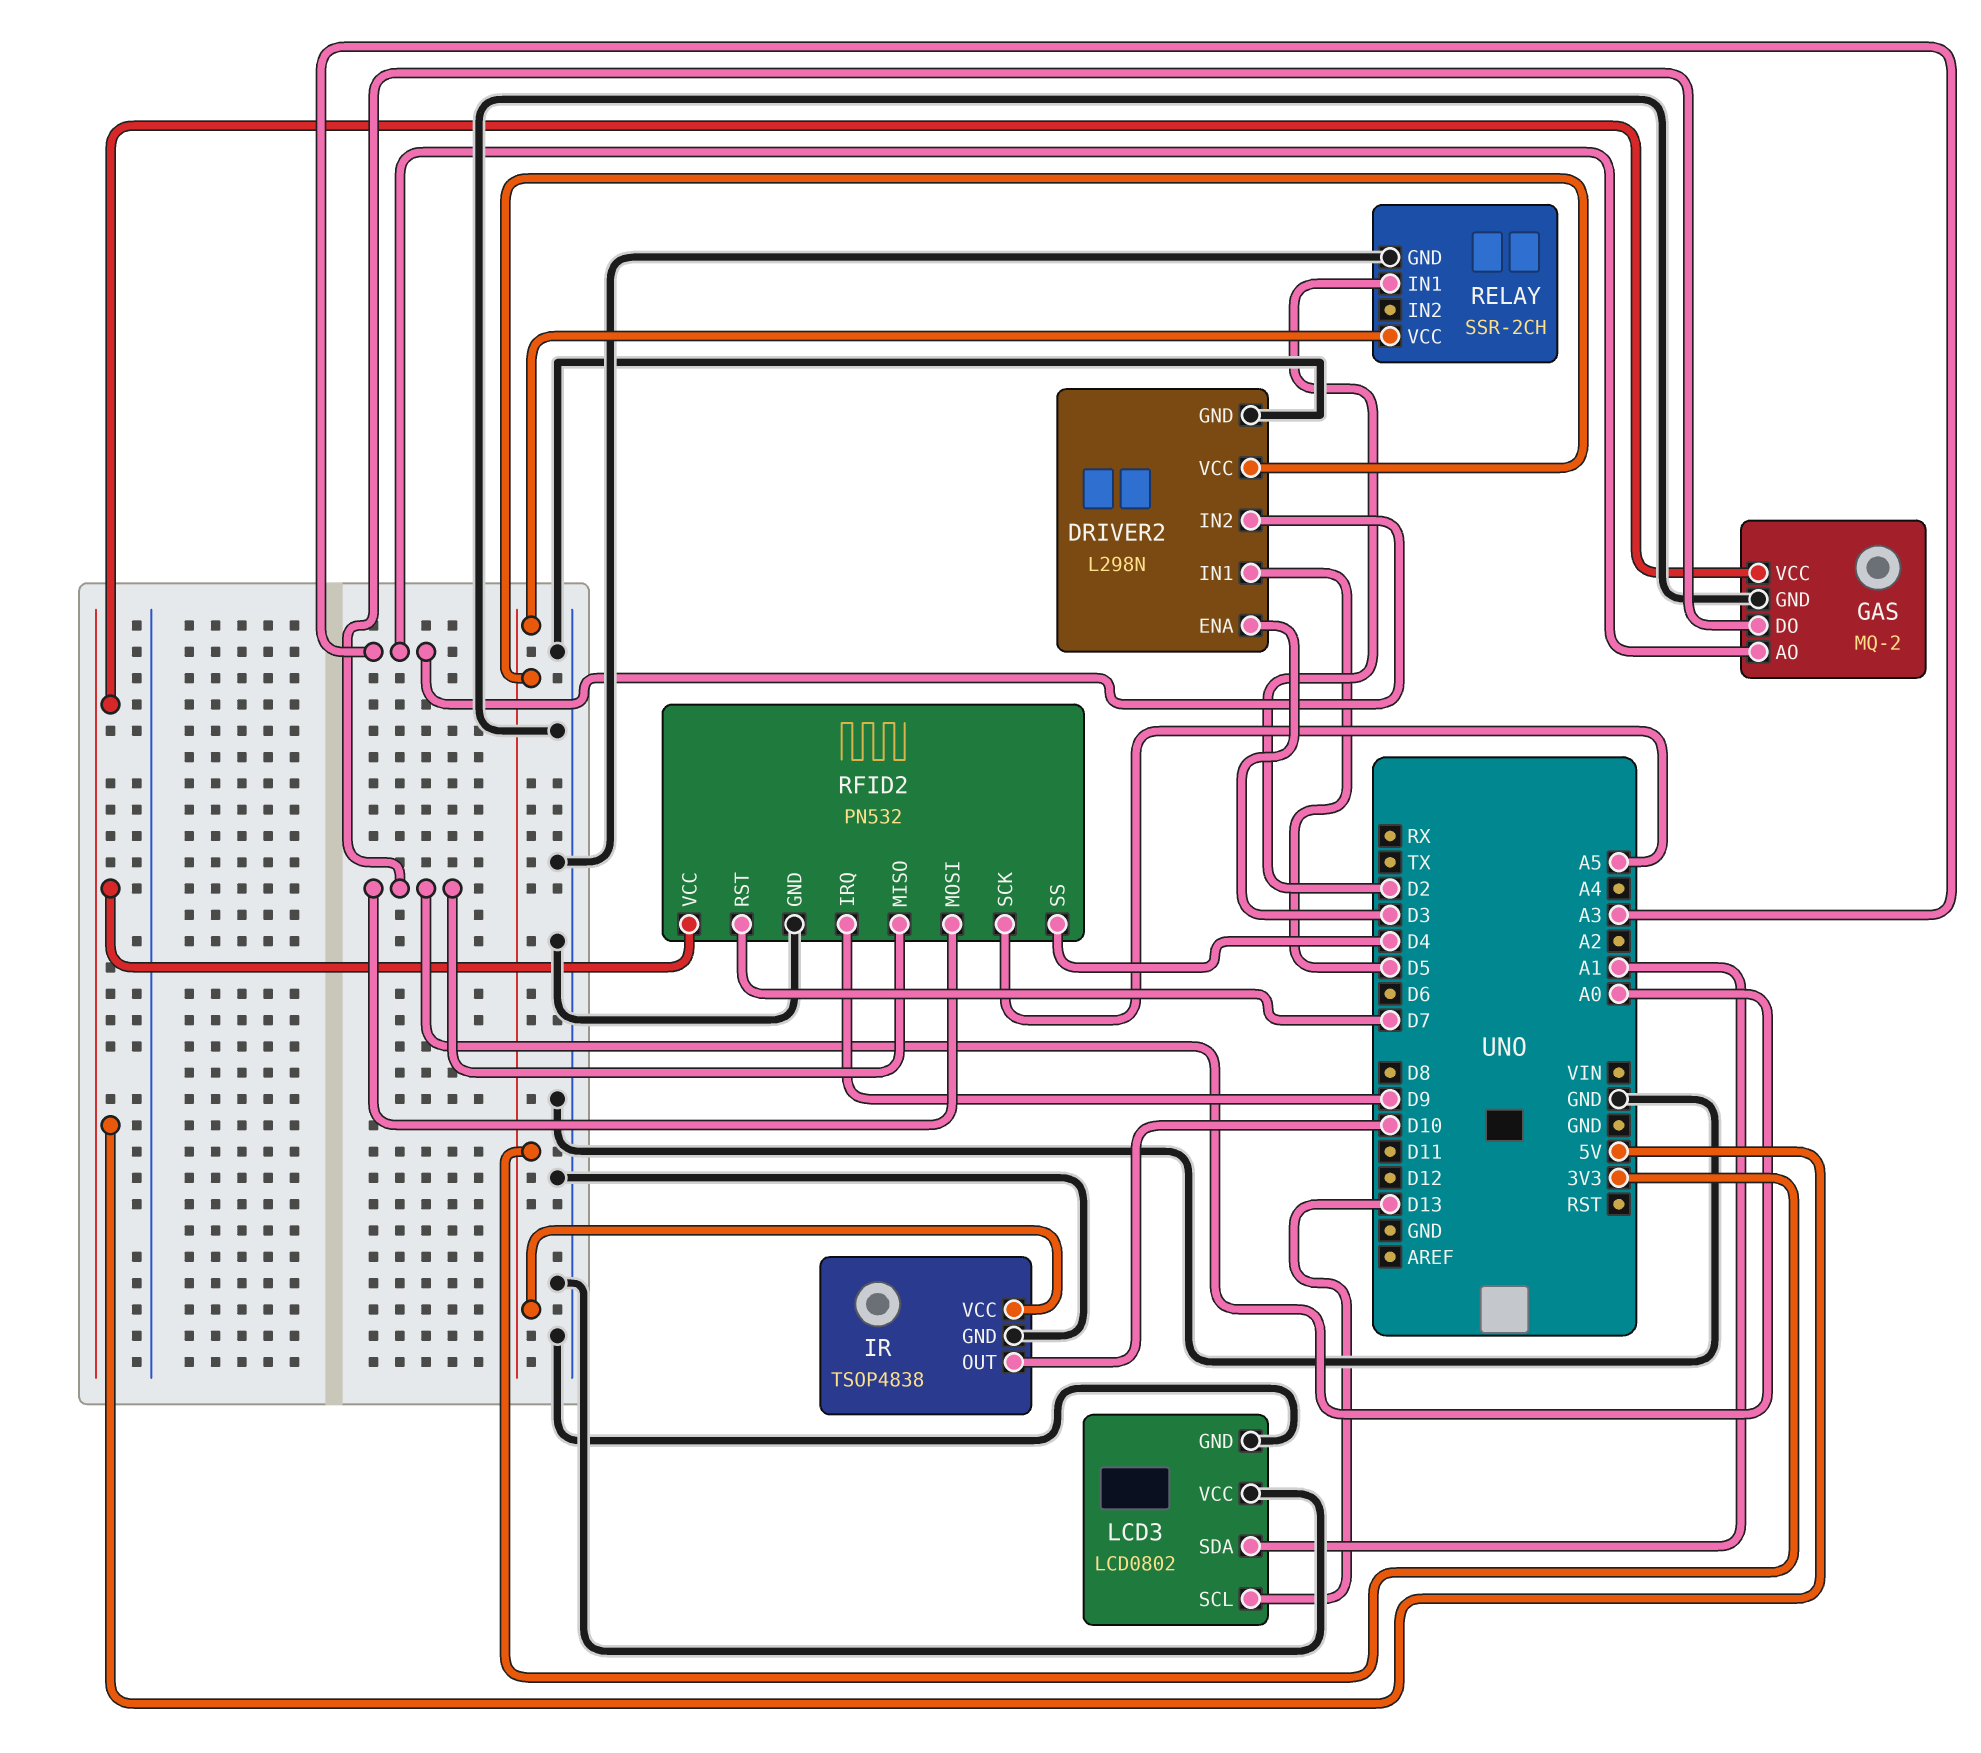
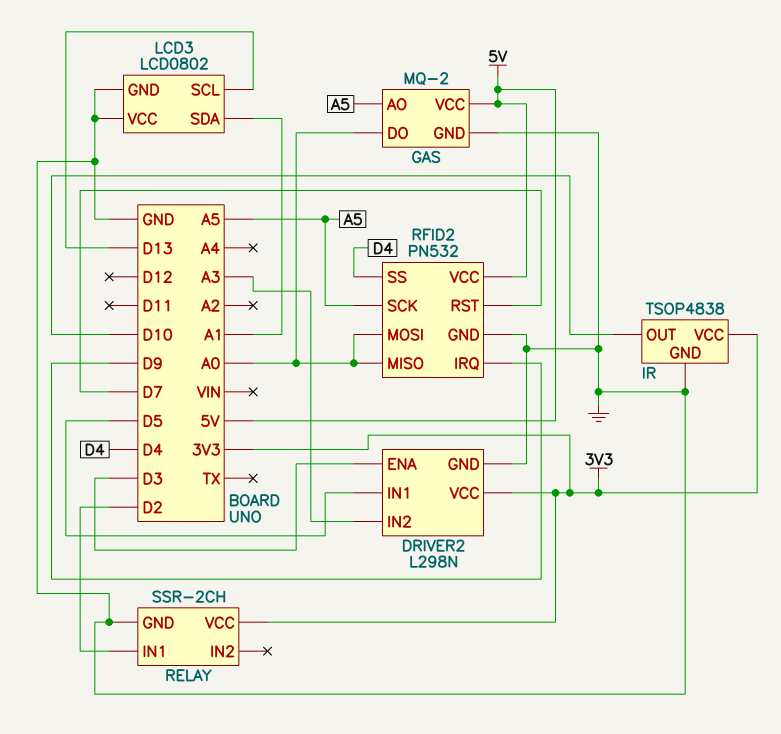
GAS pin AO: A3 -> A5

